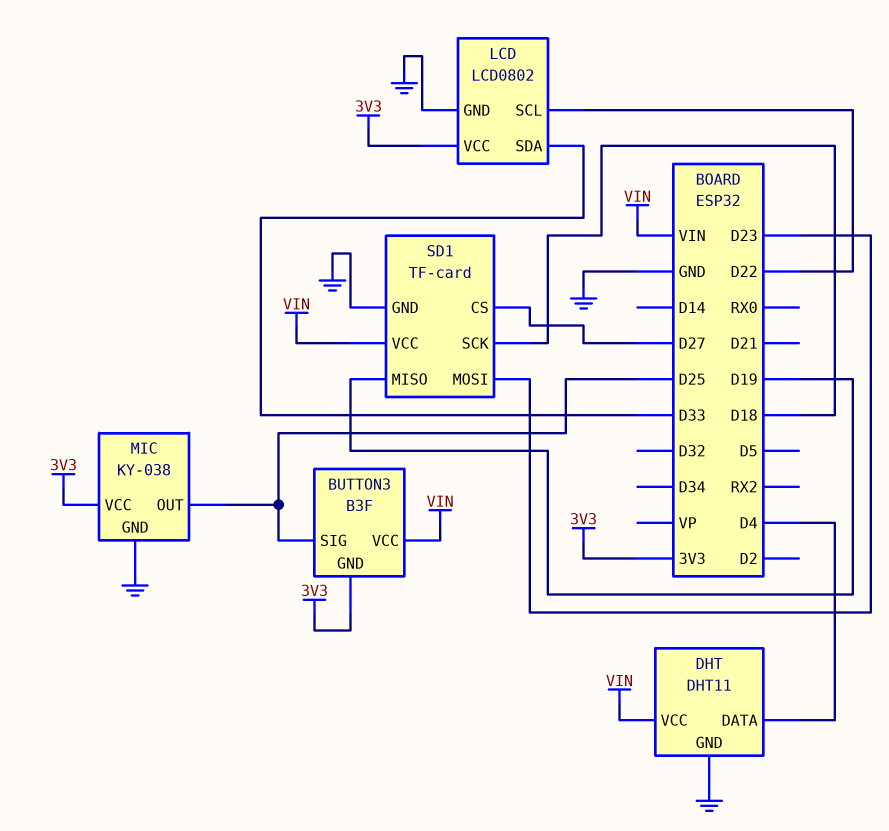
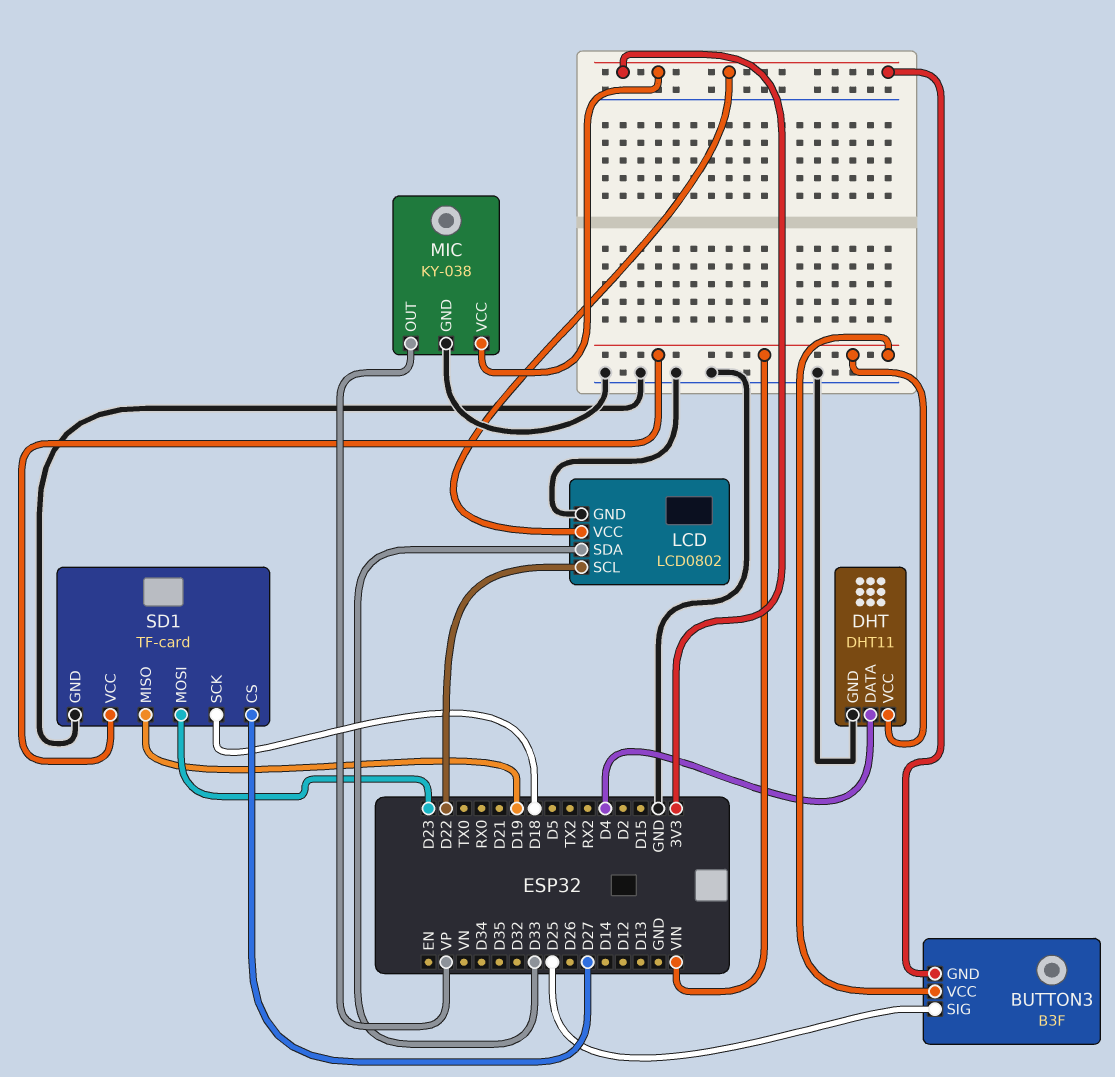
MIC pin OUT: D25 -> VP

